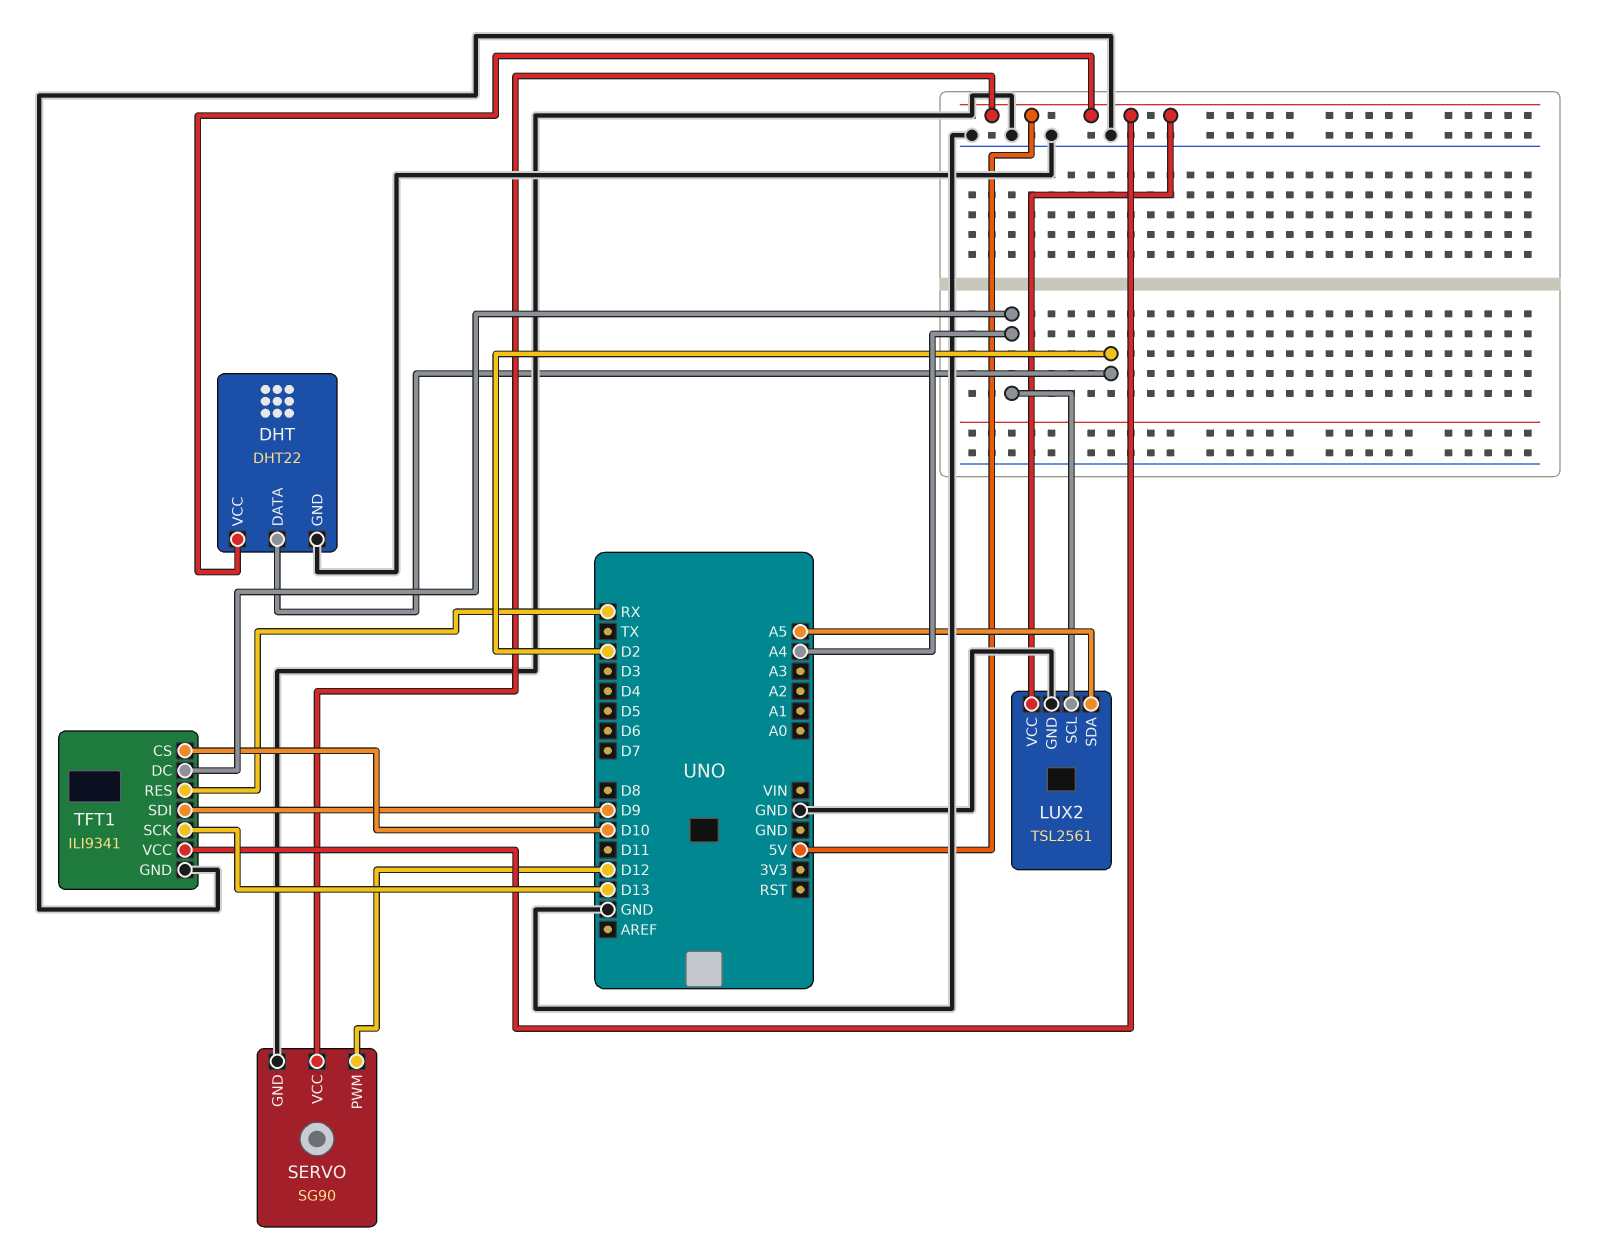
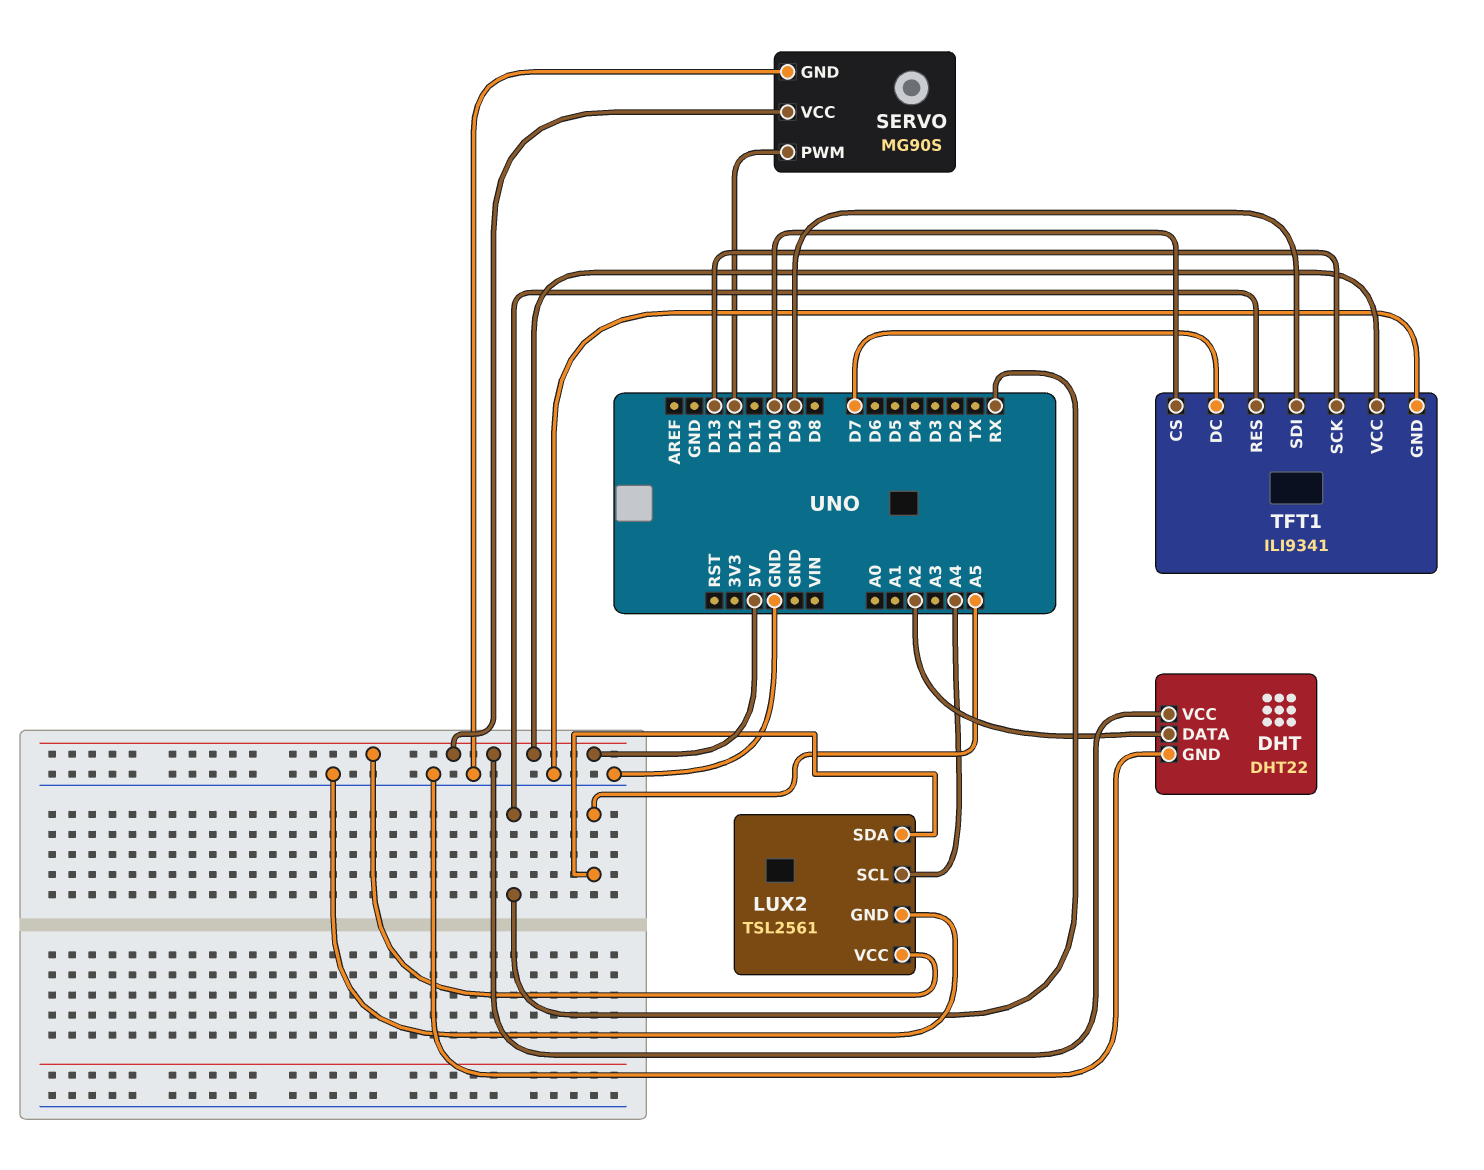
DHT pin DATA: D2 -> A2
SERVO: SG90 -> MG90S
TFT1 pin DC: A4 -> D7

